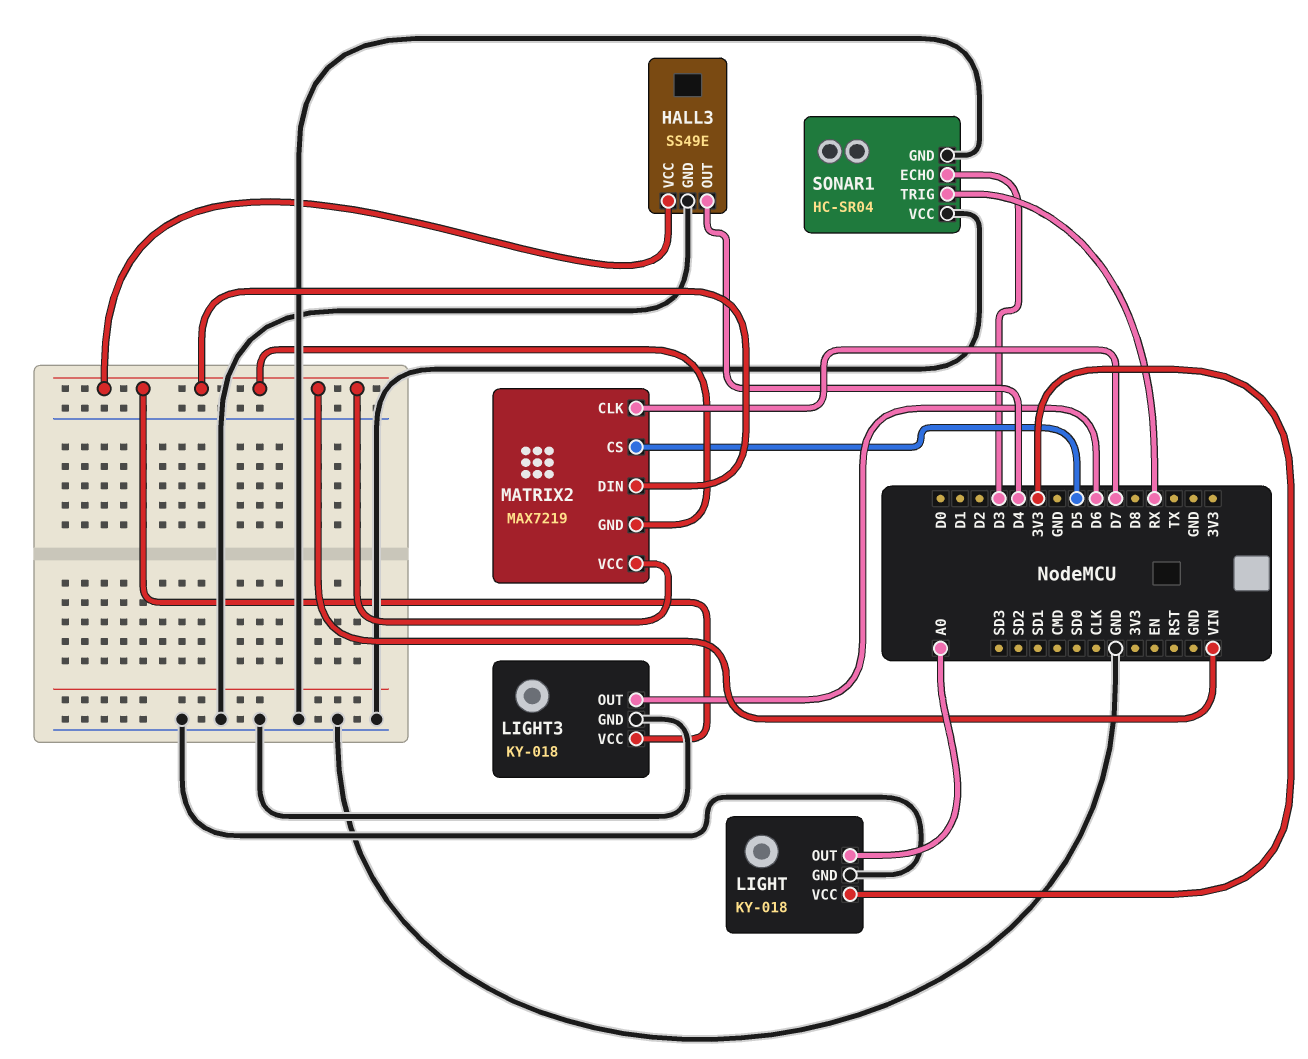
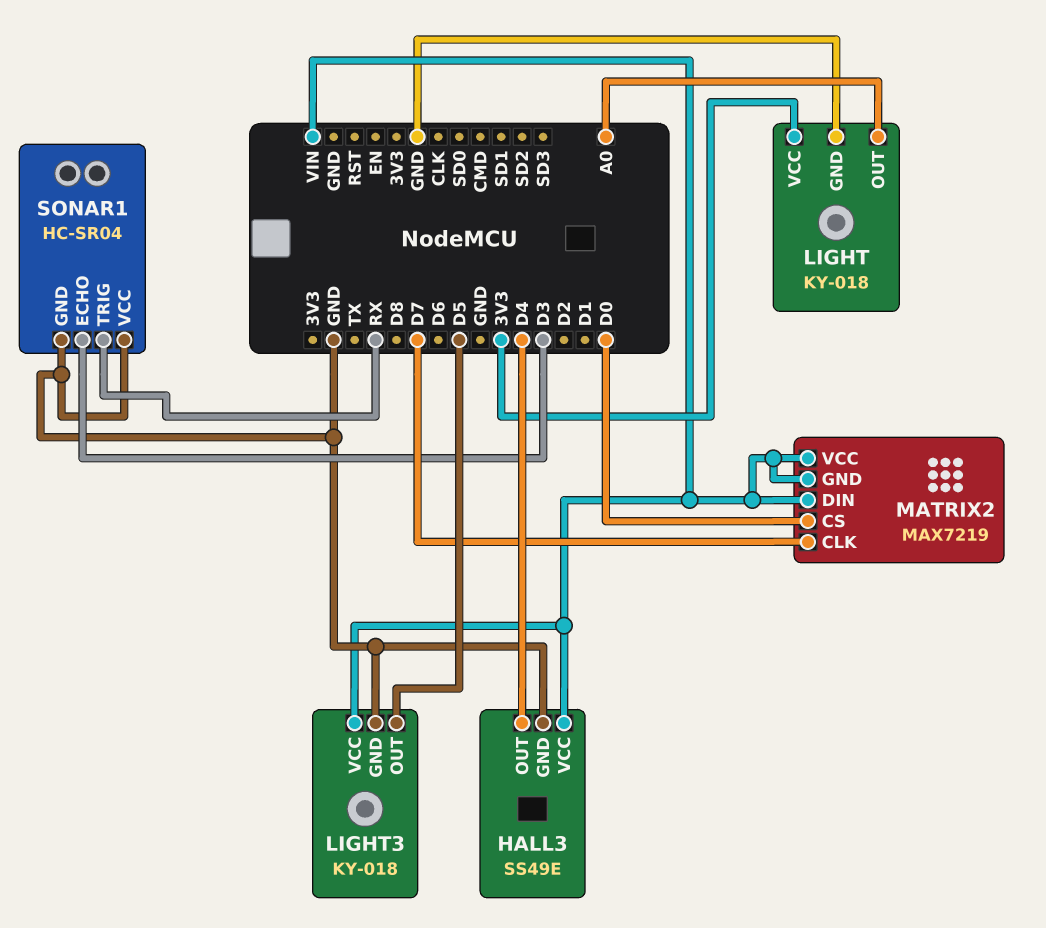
LIGHT3 pin OUT: D6 -> D5
MATRIX2 pin CS: D5 -> D0

